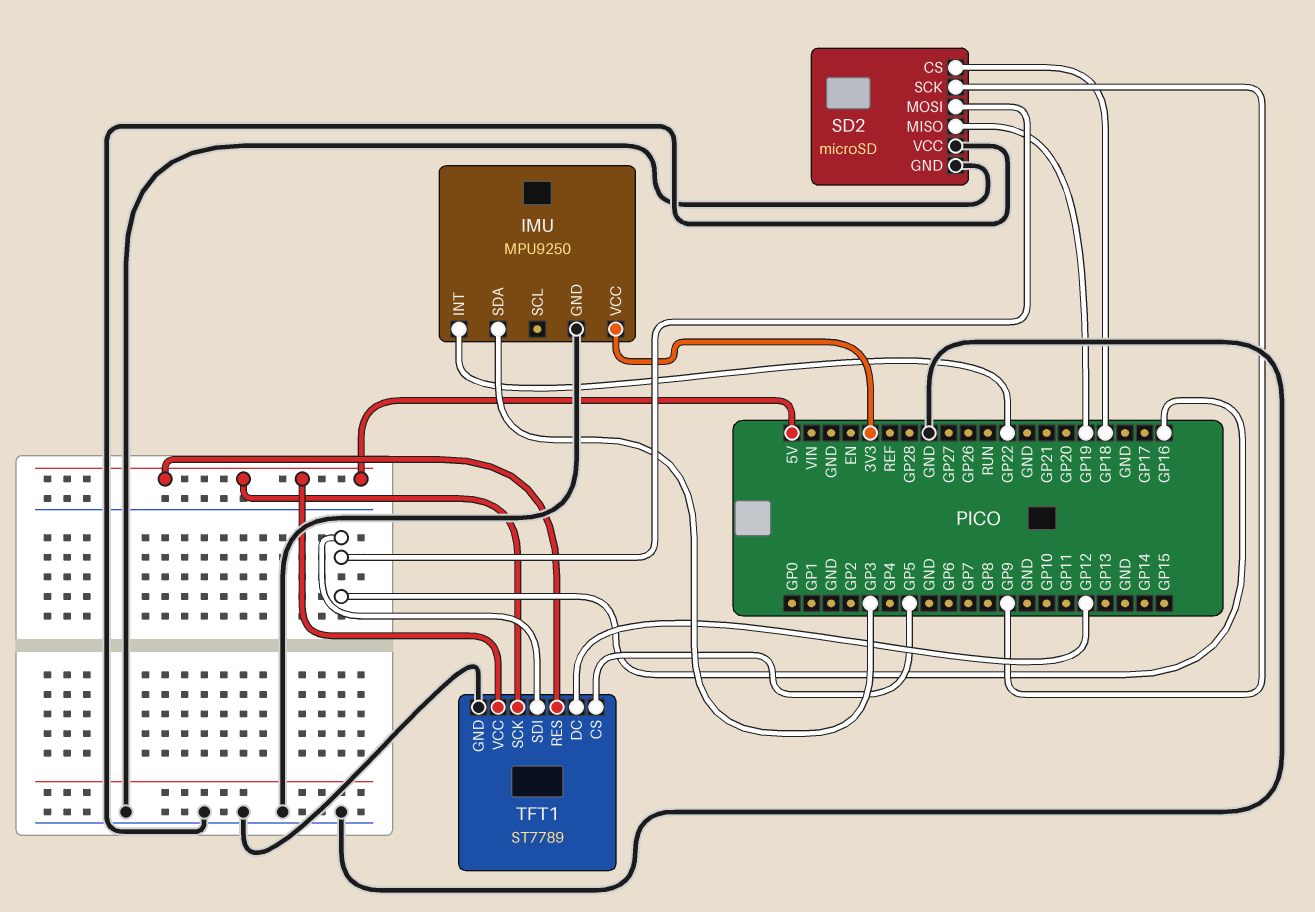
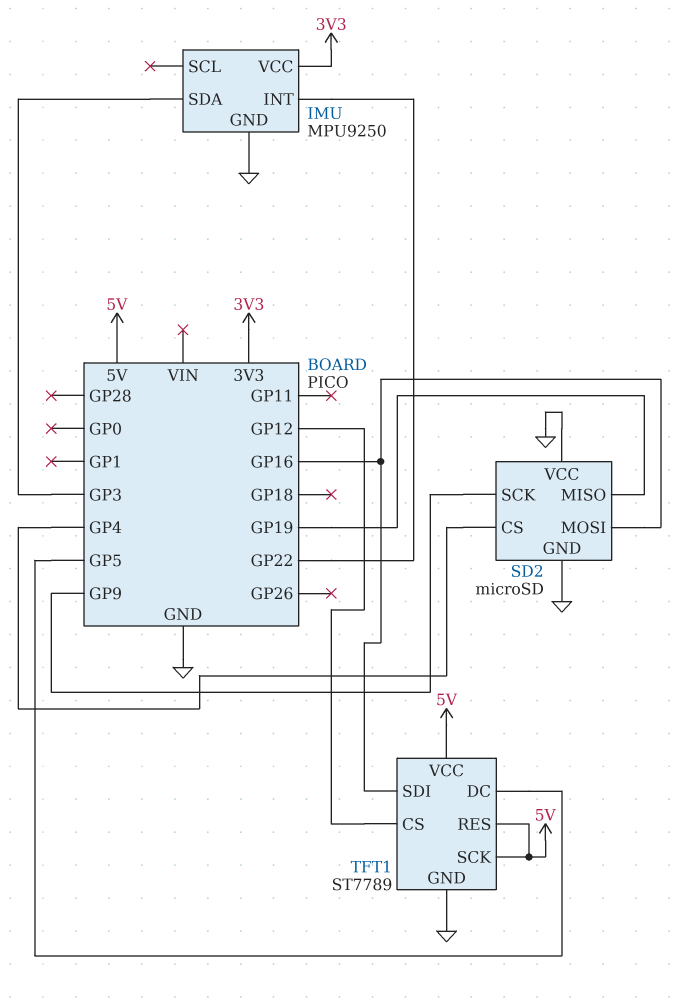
SD2 pin CS: GP18 -> GP4
TFT1 pin CS: GP5 -> GP12
TFT1 pin DC: GP12 -> GP5

